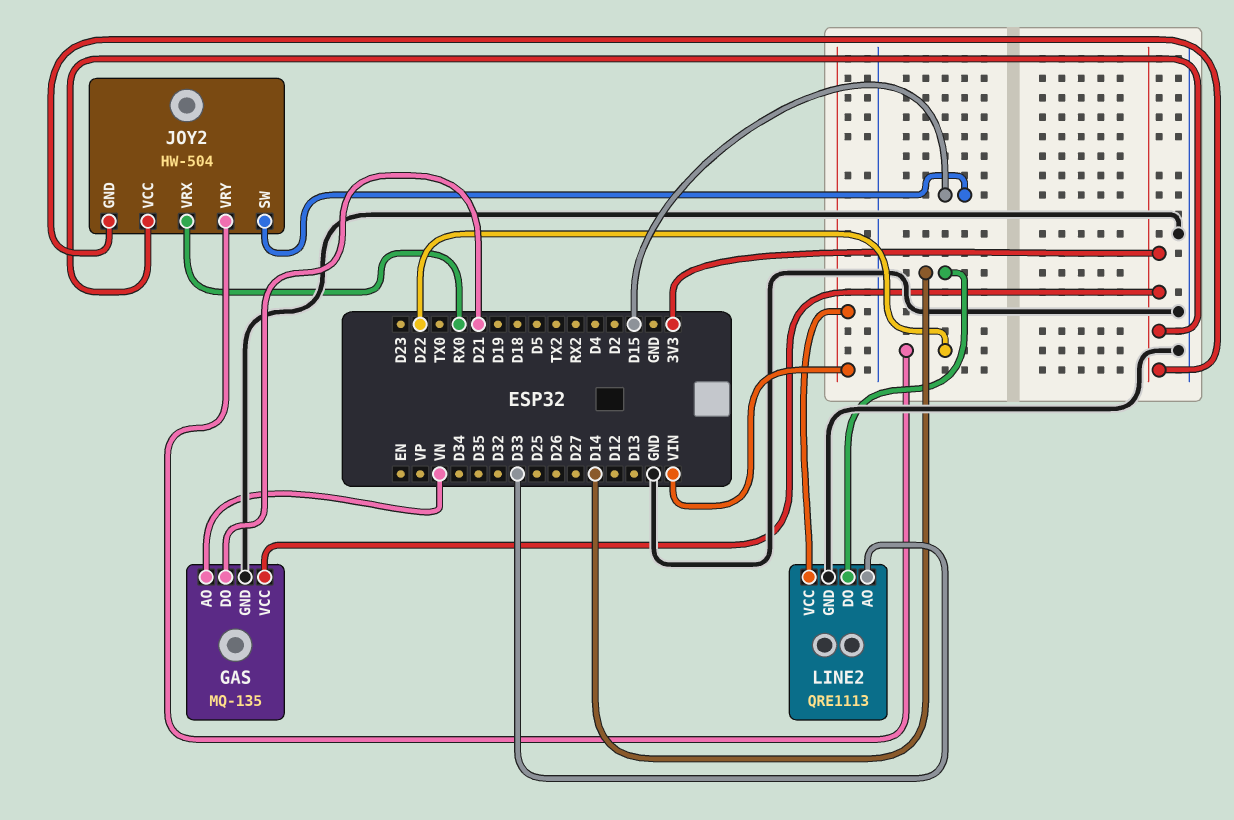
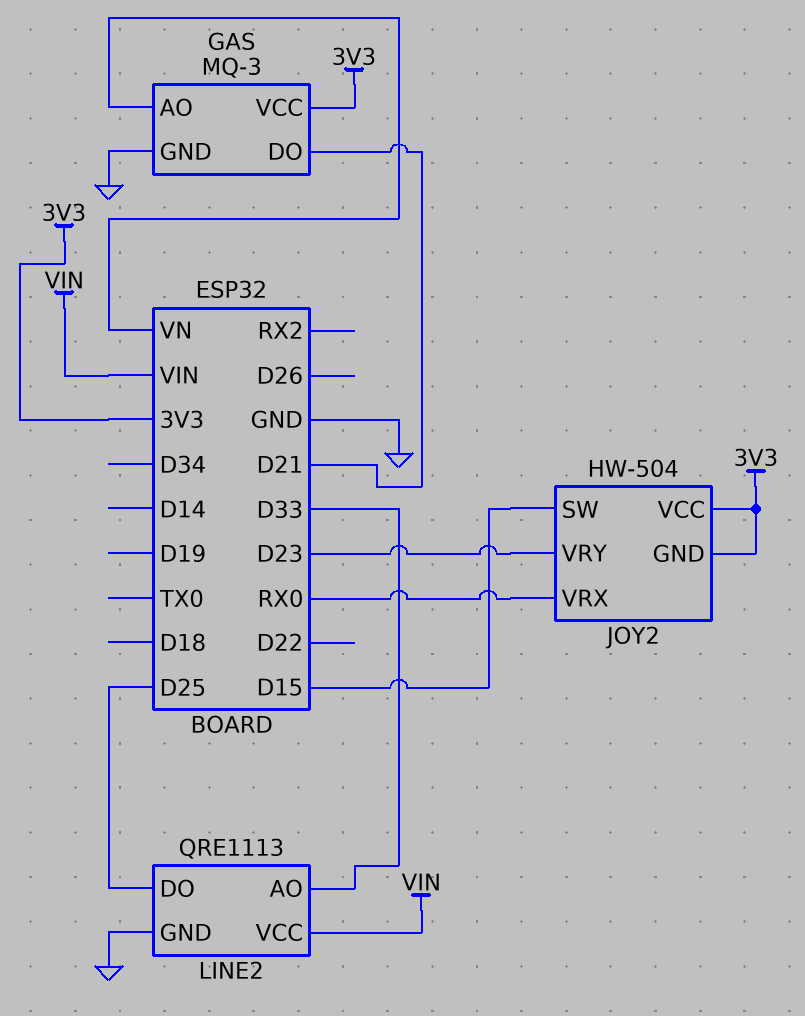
GAS: MQ-135 -> MQ-3
JOY2 pin VRY: D22 -> D23
LINE2 pin DO: D14 -> D25

